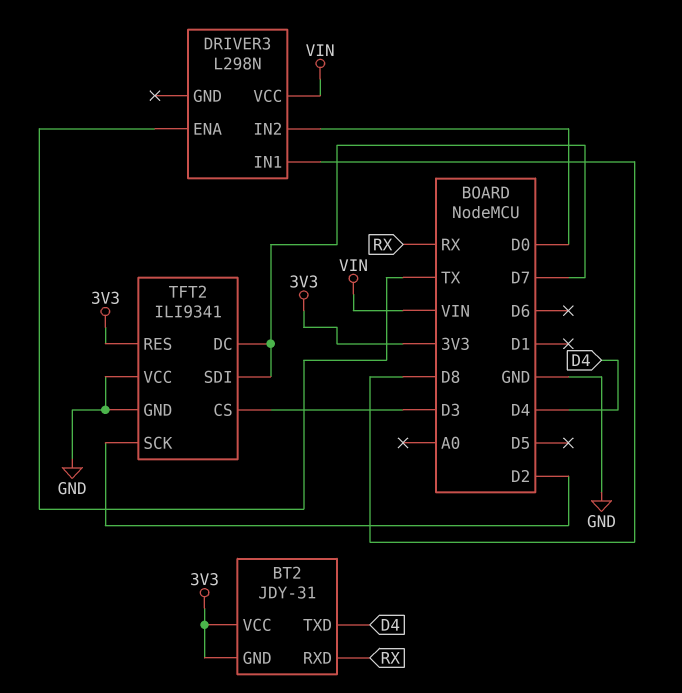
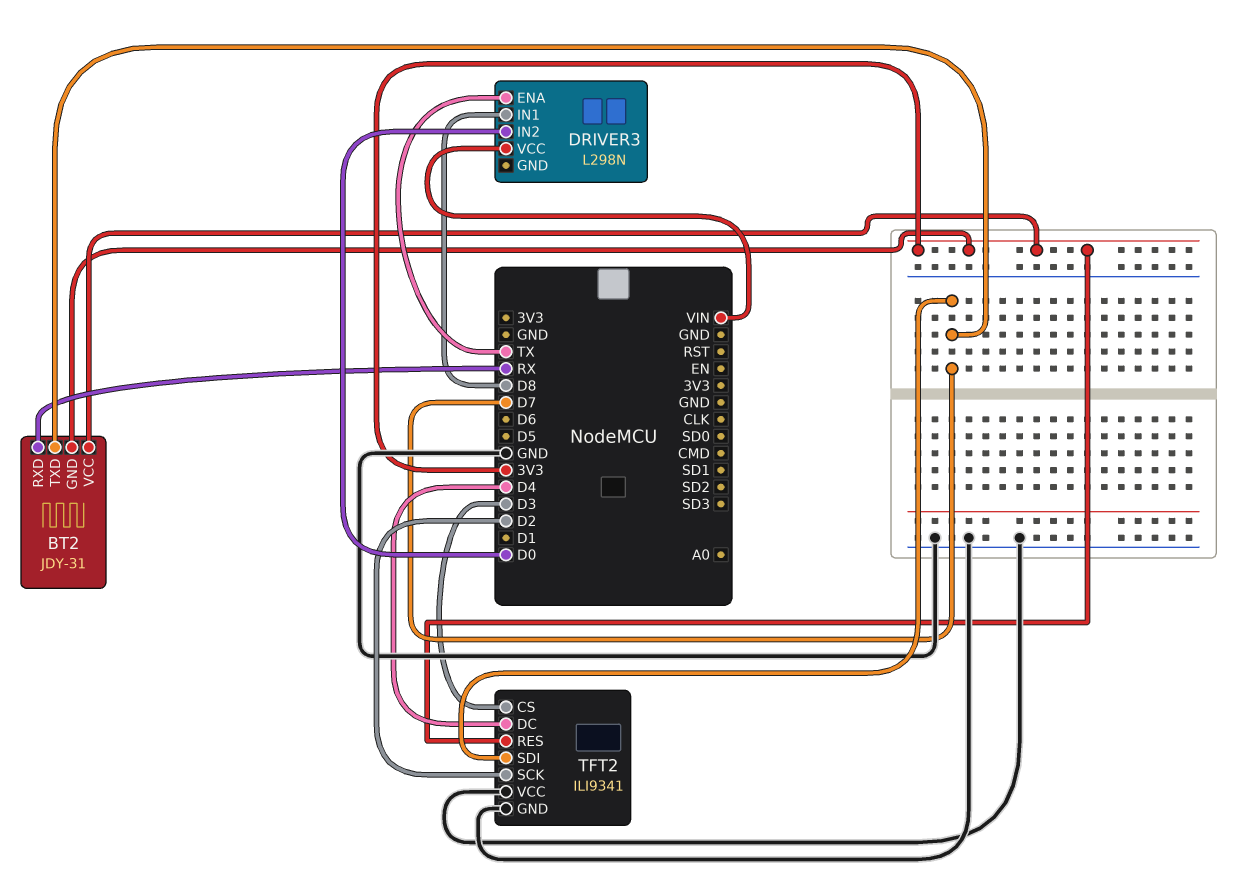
BT2 pin TXD: D4 -> D7
TFT2 pin DC: D7 -> D4

